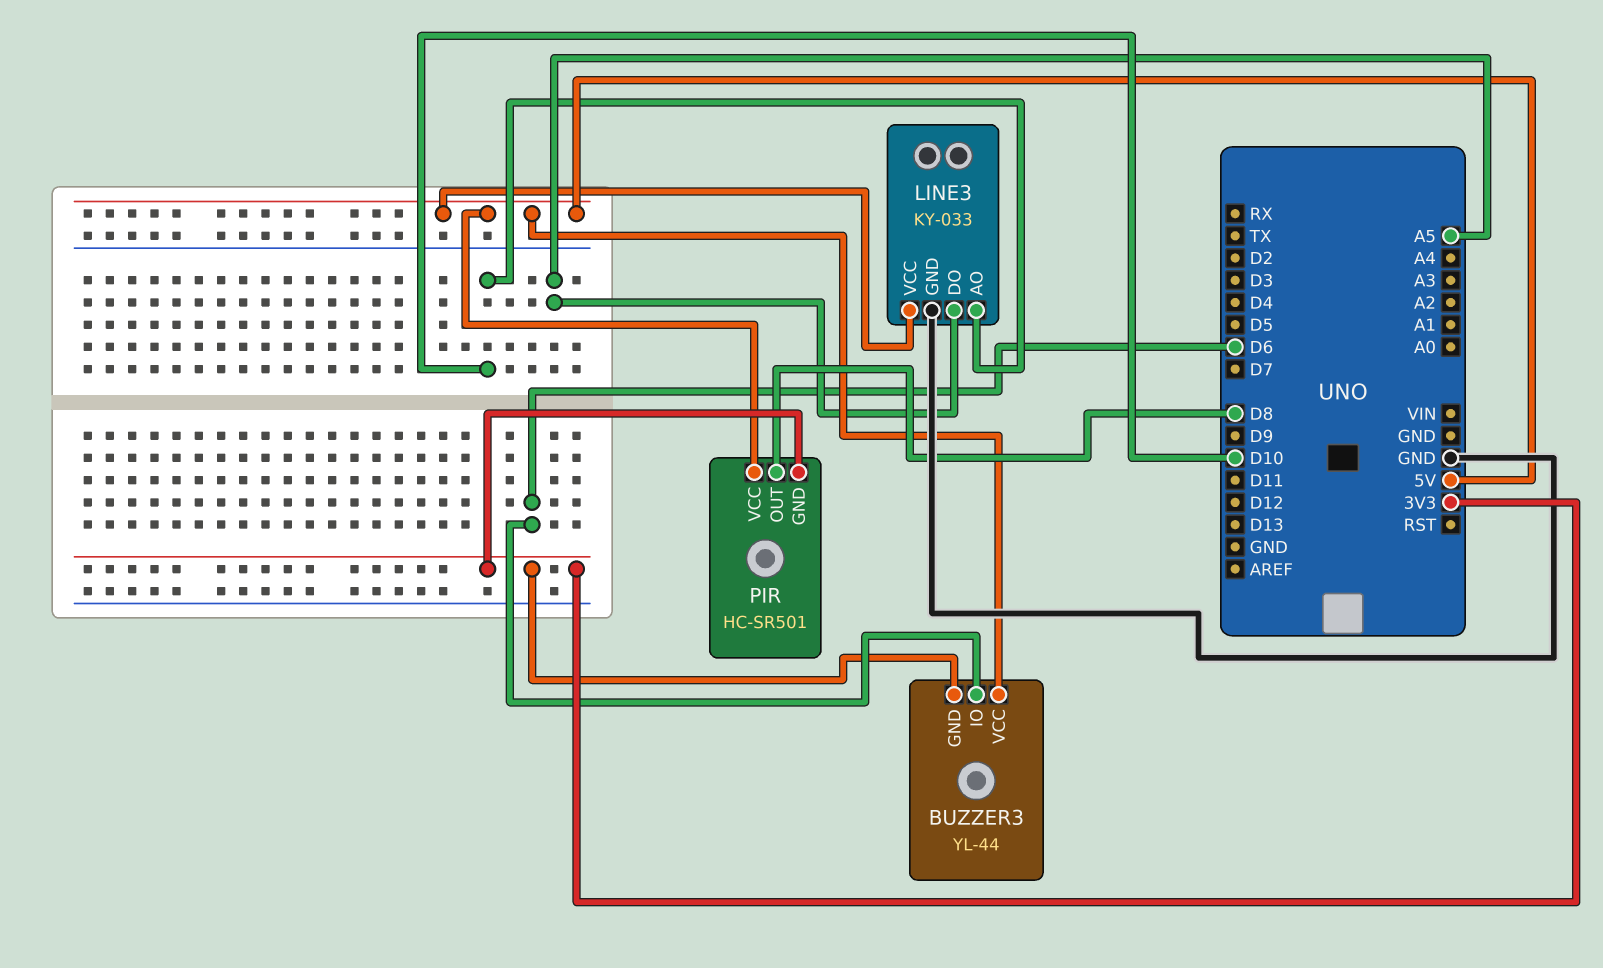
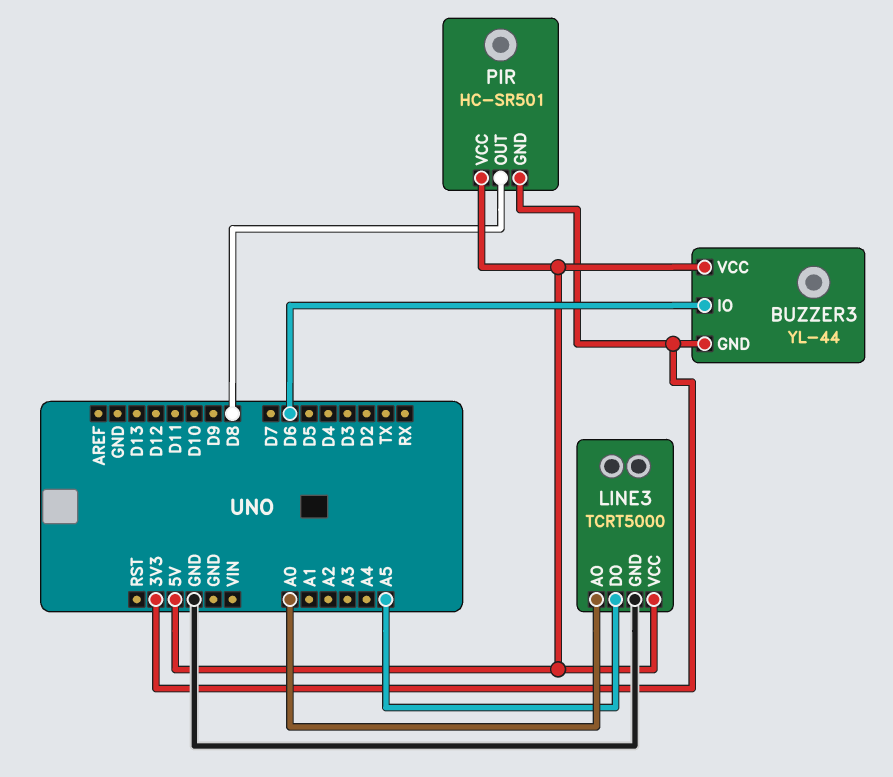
LINE3: KY-033 -> TCRT5000
LINE3 pin AO: D10 -> A0

